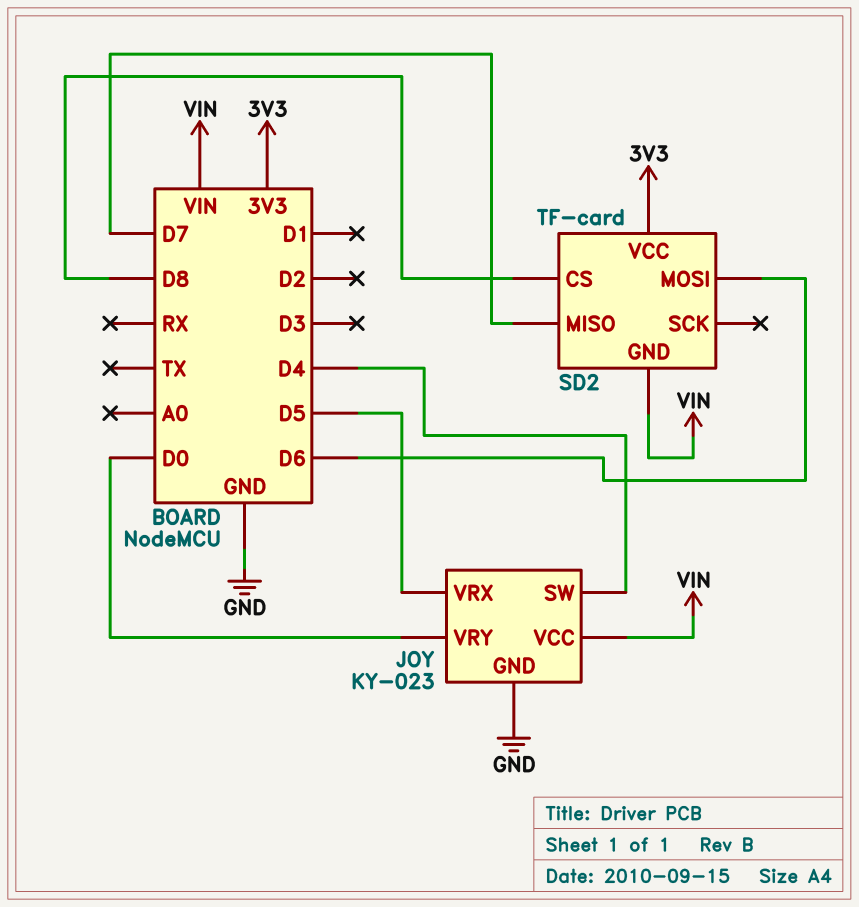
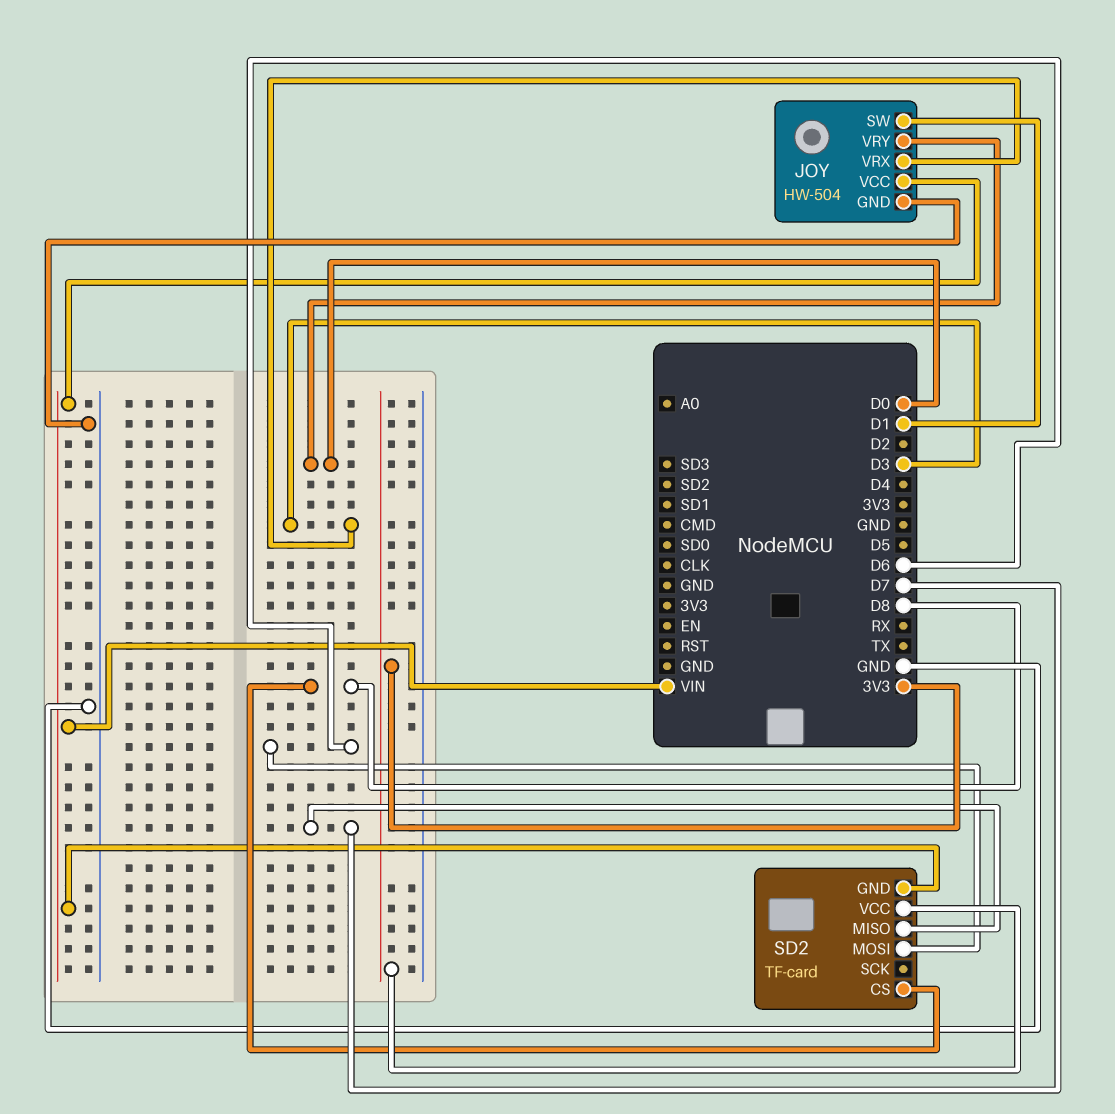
JOY: KY-023 -> HW-504
JOY pin SW: D4 -> D1
JOY pin VRX: D5 -> D3

